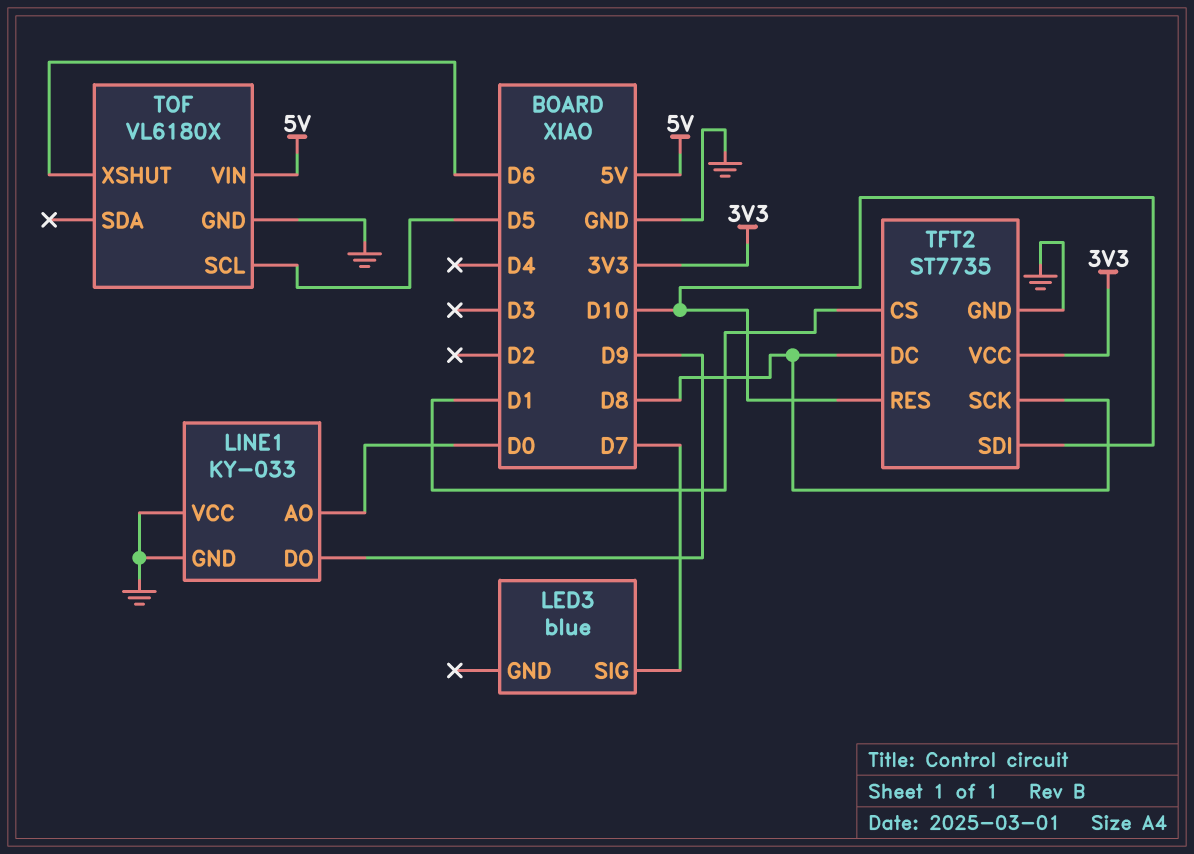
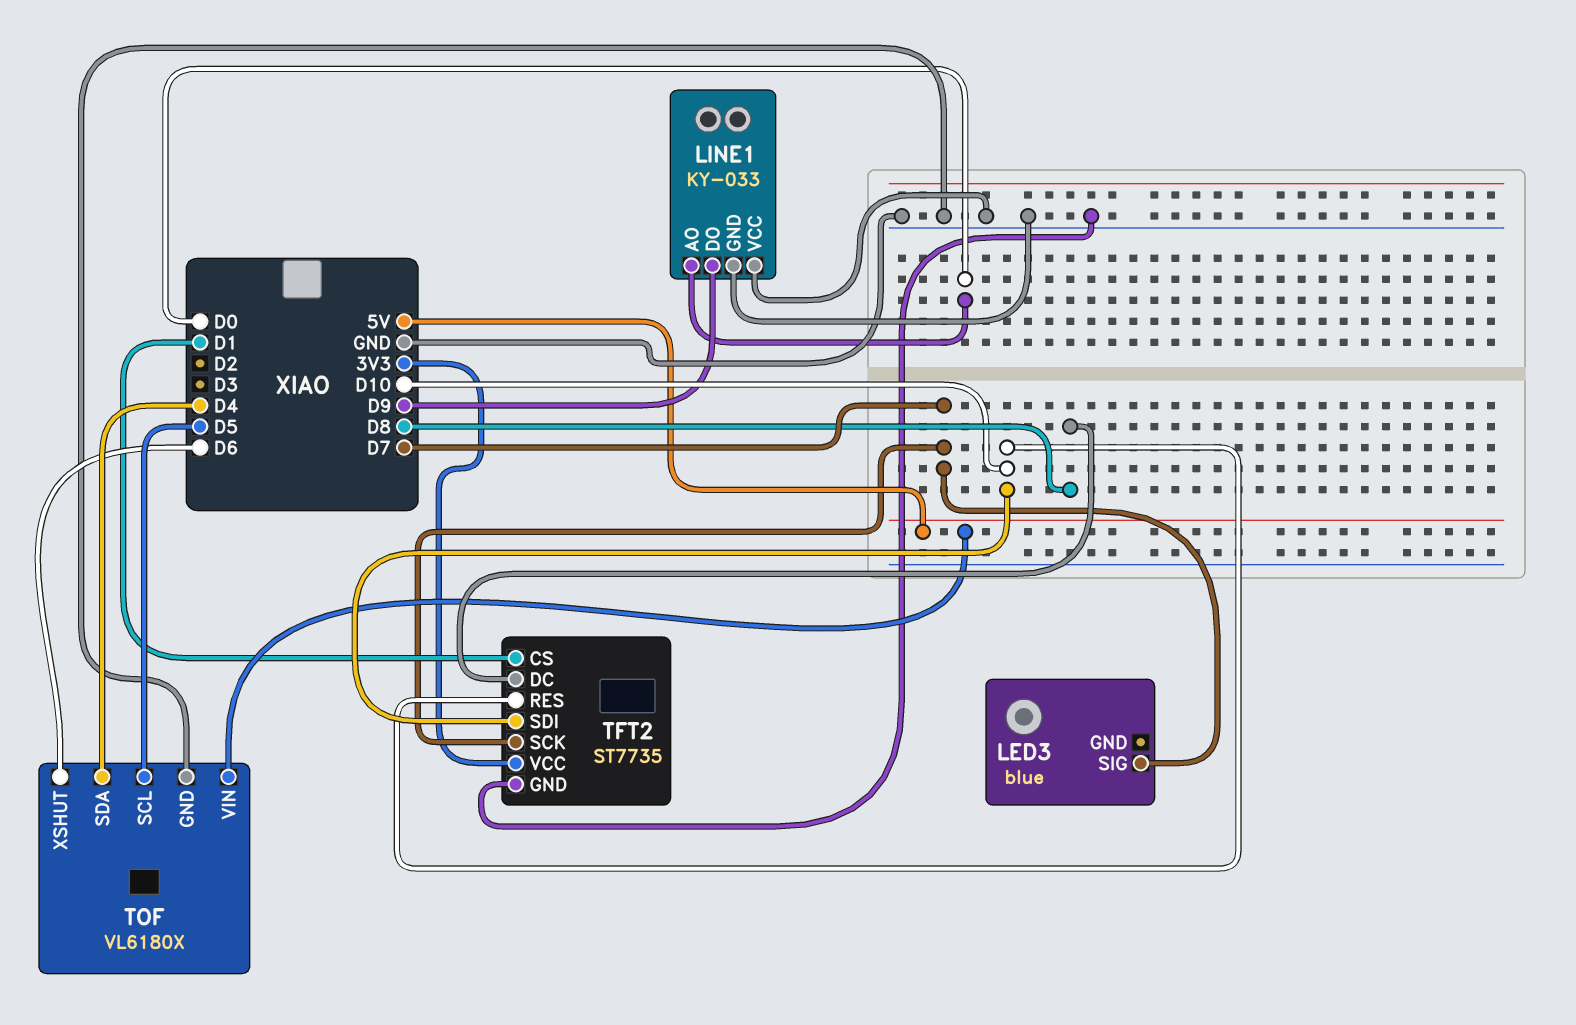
TFT2 pin SCK: D8 -> D7
TOF pin SDA: none -> D4

